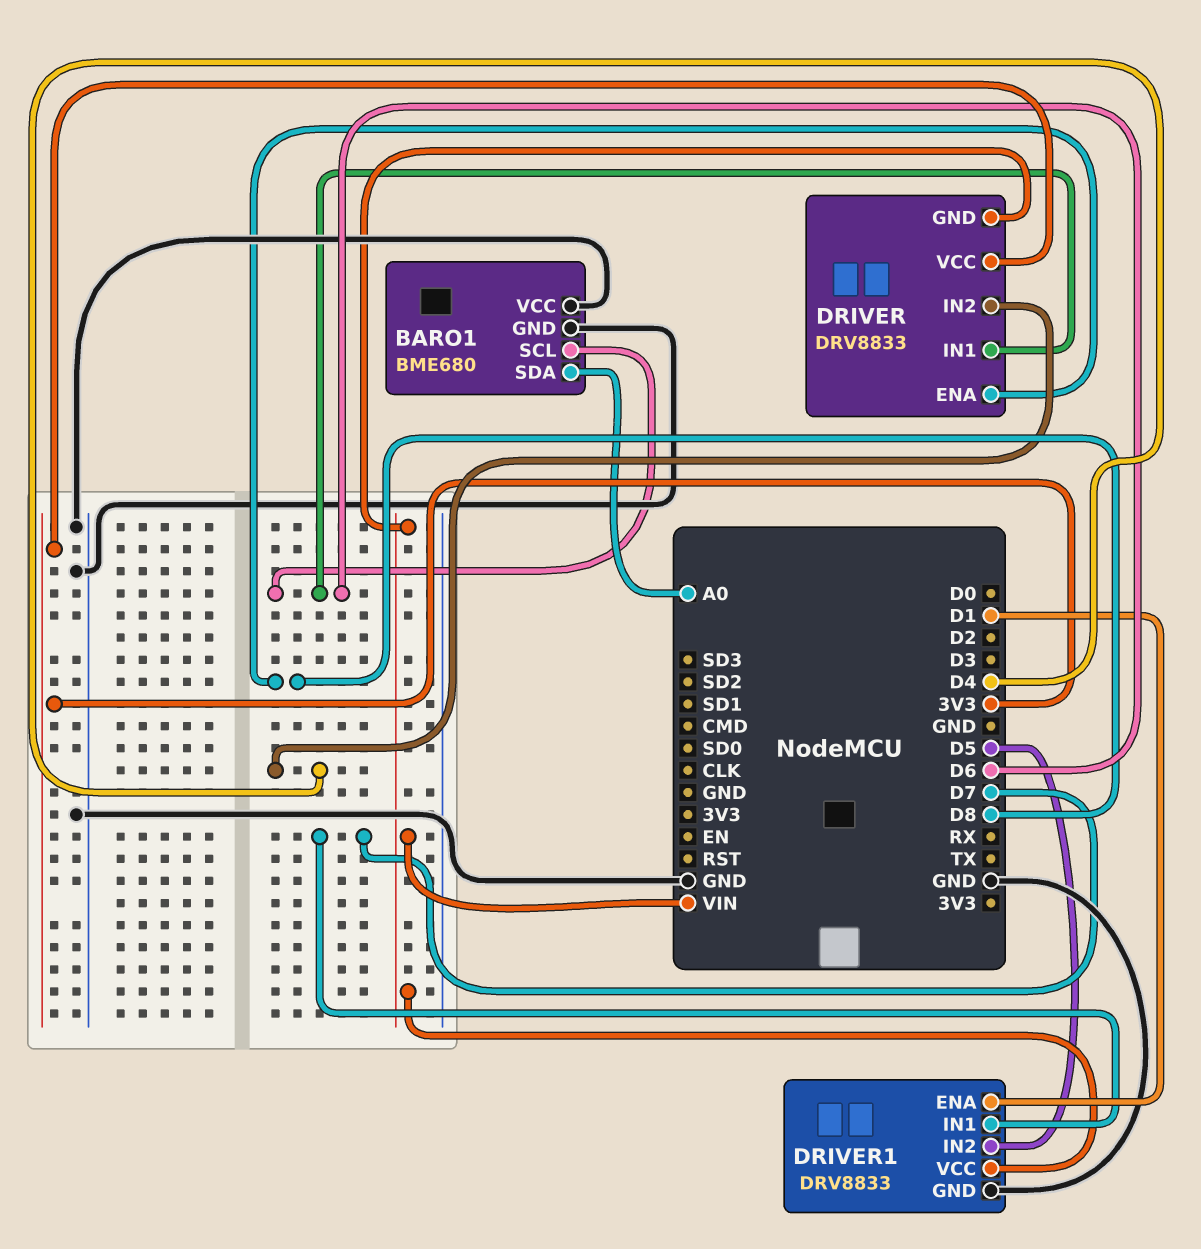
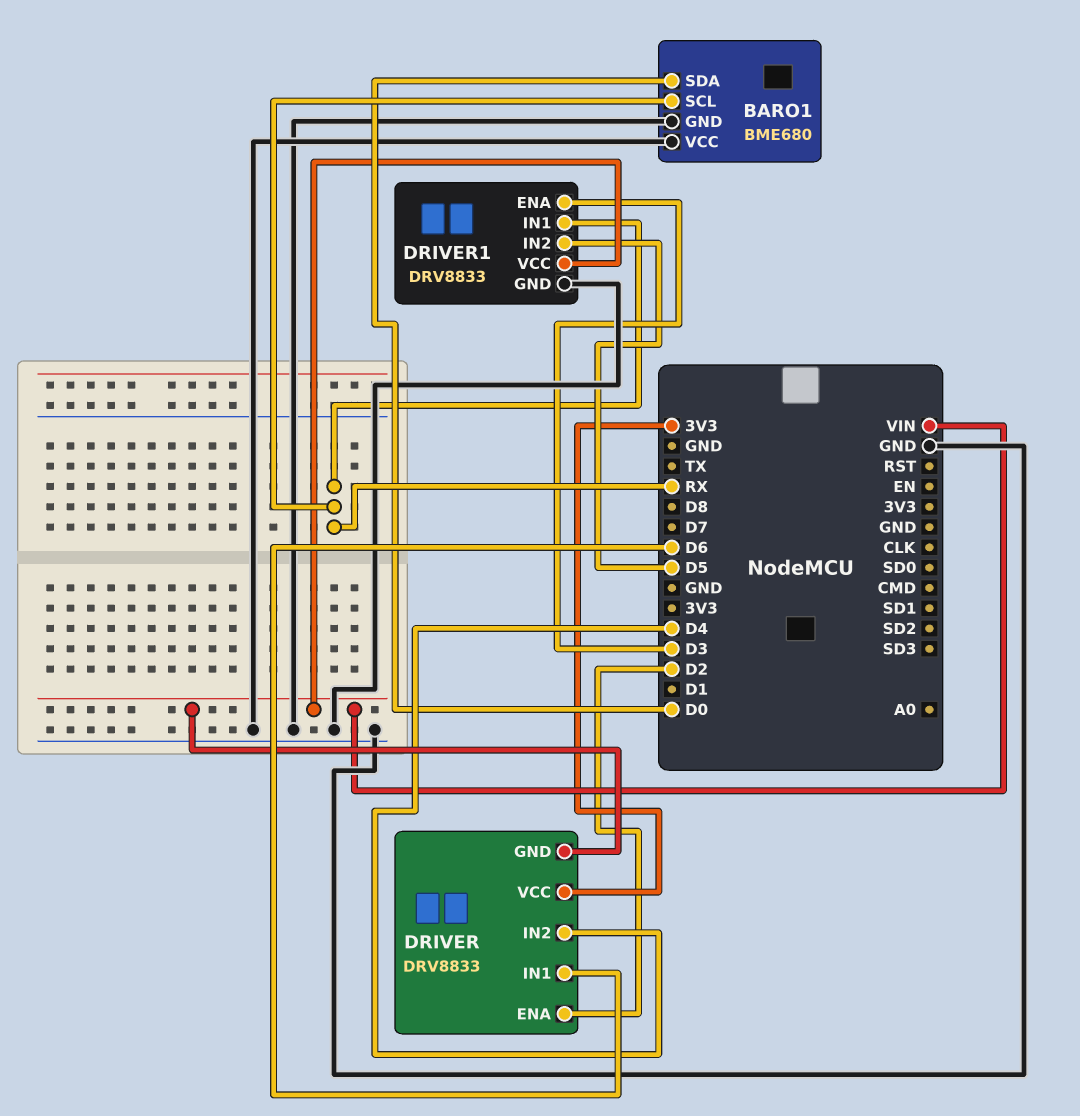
BARO1 pin SCL: D6 -> RX
BARO1 pin SDA: A0 -> D0
DRIVER pin ENA: D8 -> D2
DRIVER1 pin ENA: D1 -> D3
DRIVER1 pin IN1: D7 -> RX

